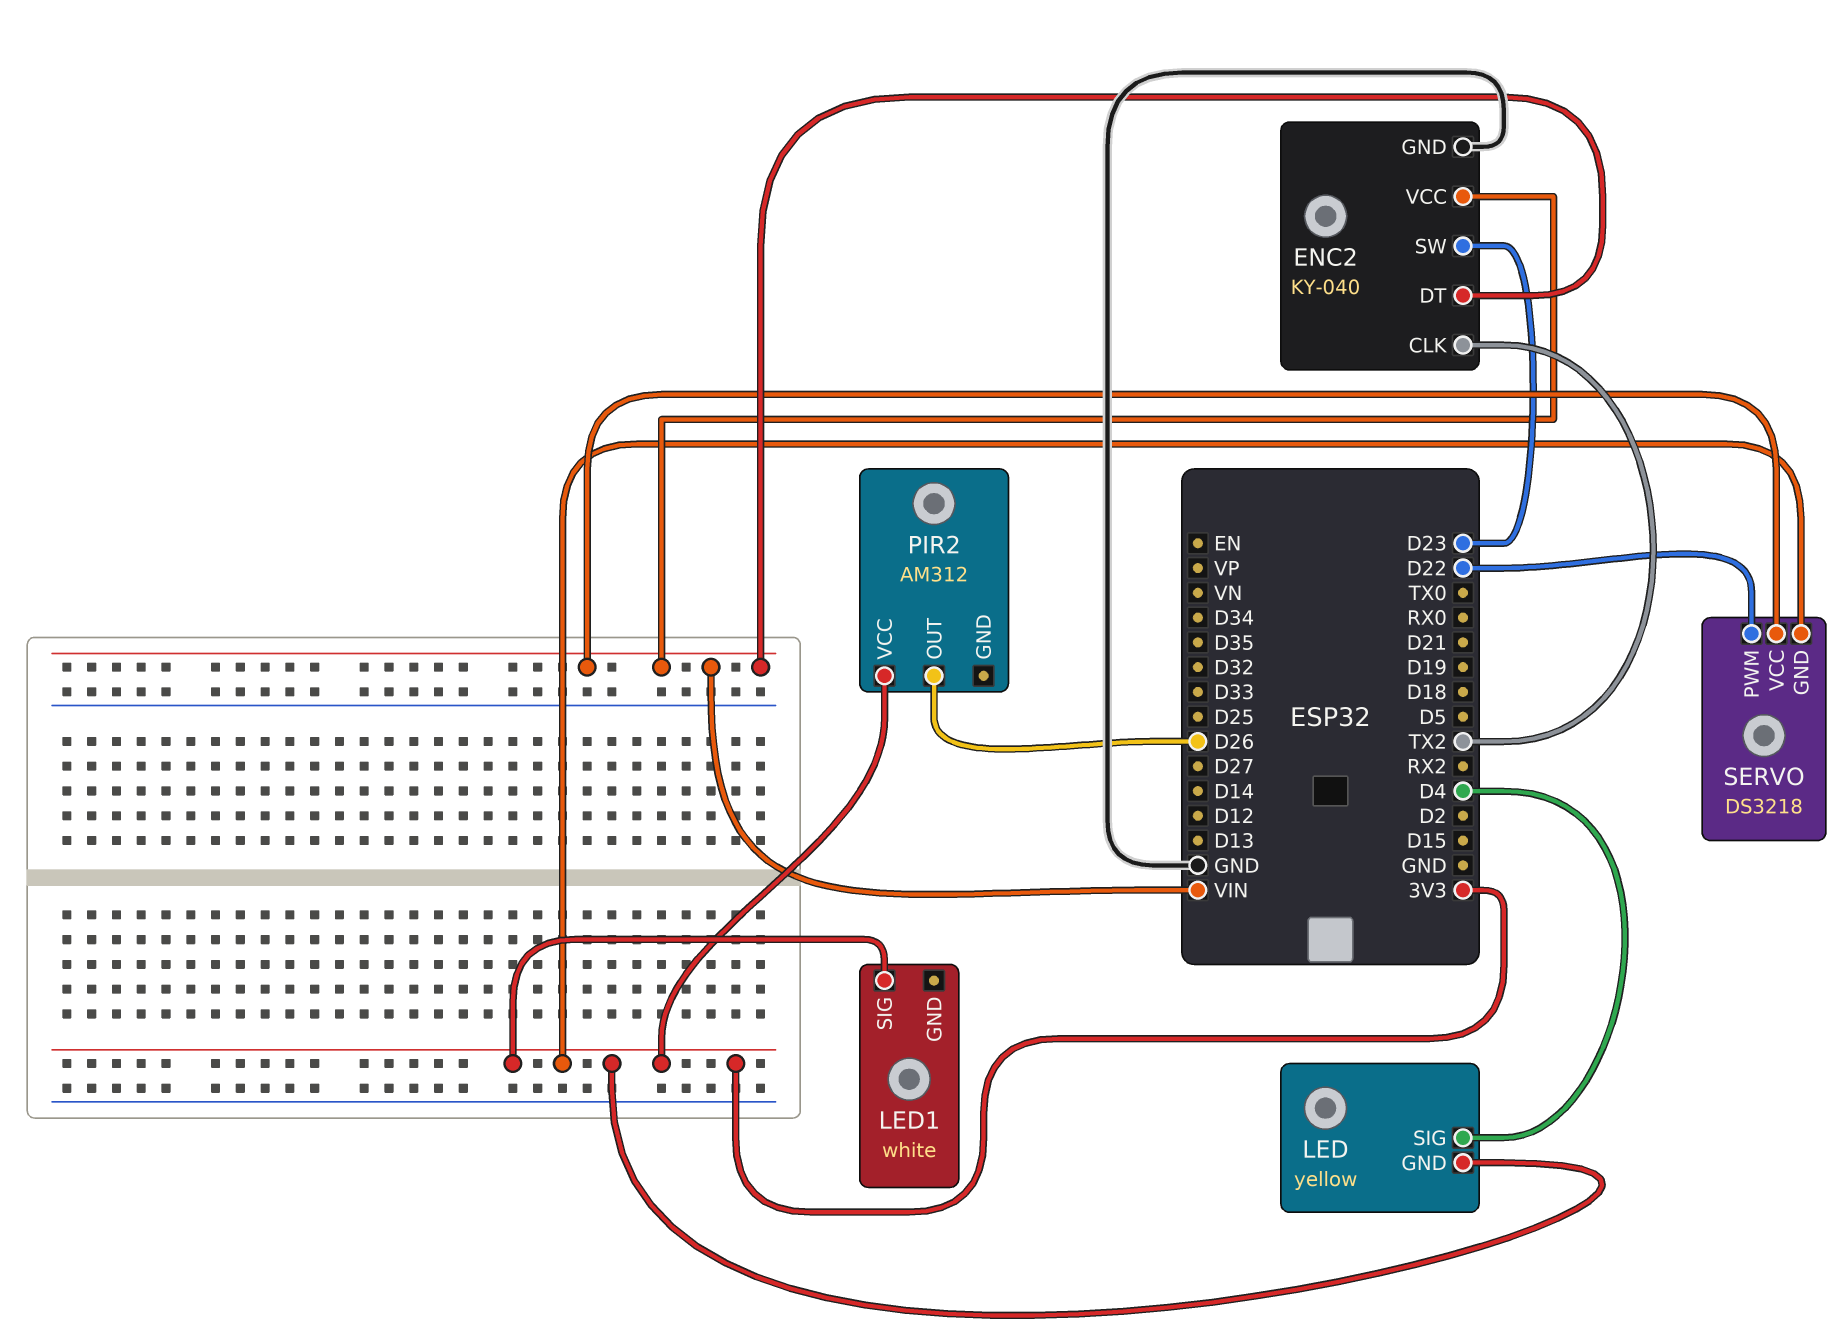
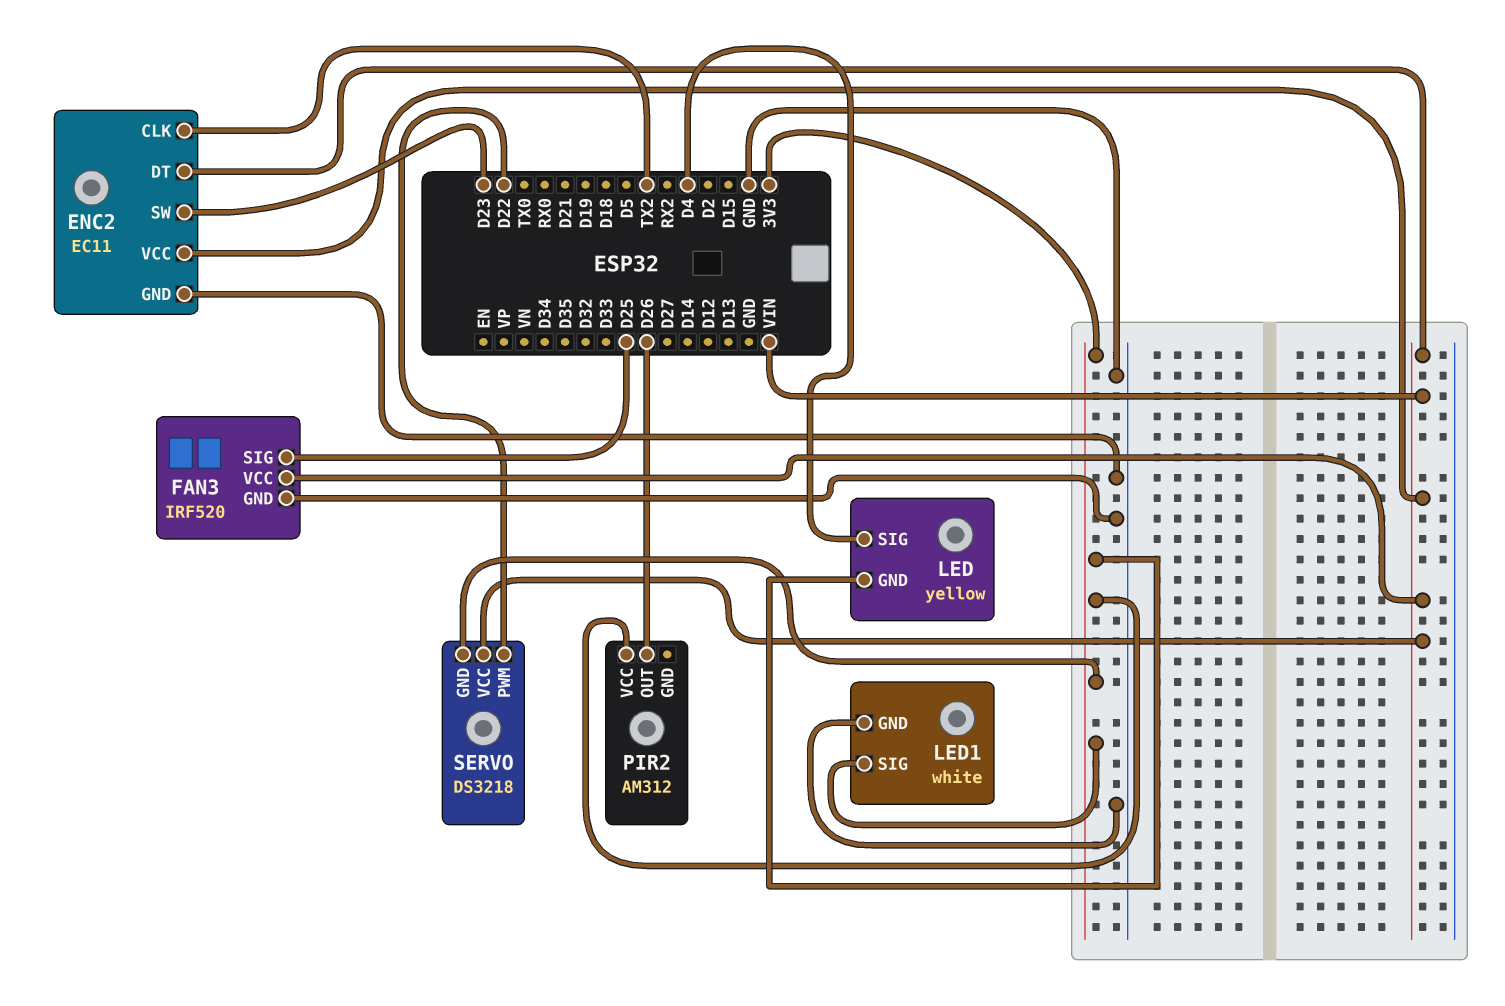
ENC2: KY-040 -> EC11
FAN3: none -> IRF520
FAN3 pin GND: none -> GND
FAN3 pin SIG: none -> D25
FAN3 pin VCC: none -> VIN
LED1 pin GND: none -> GND

